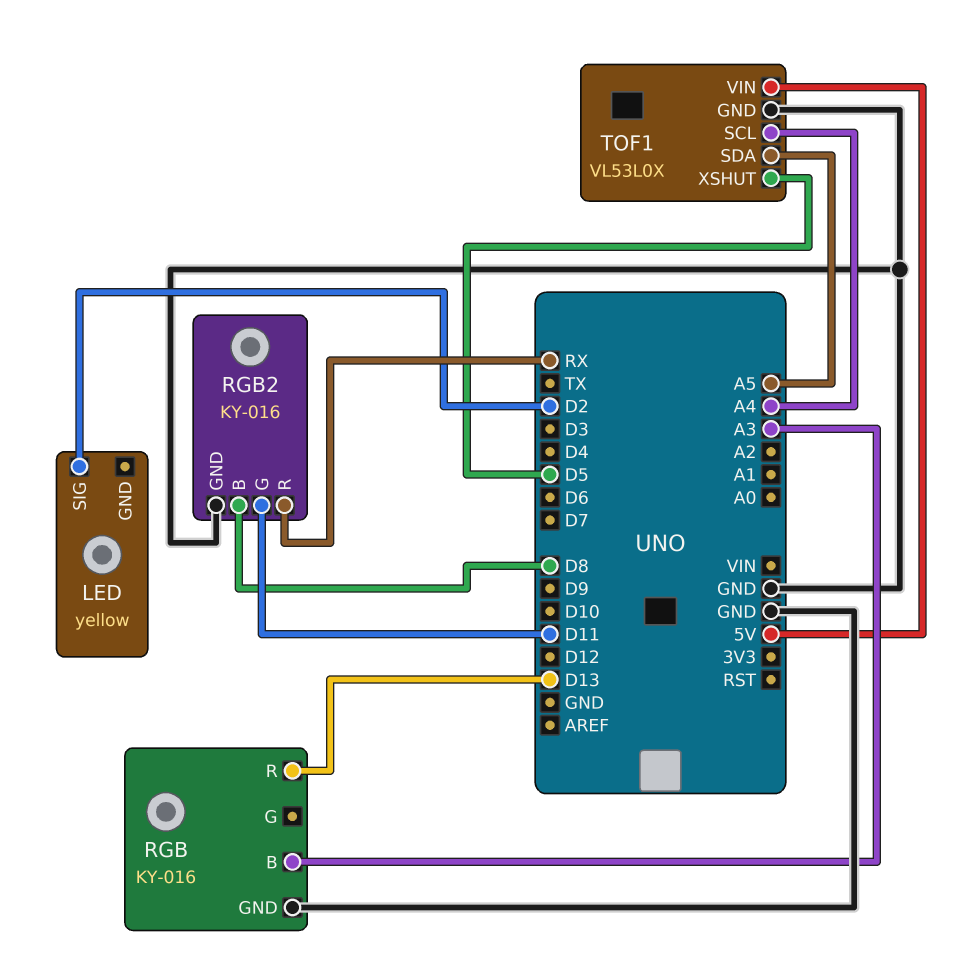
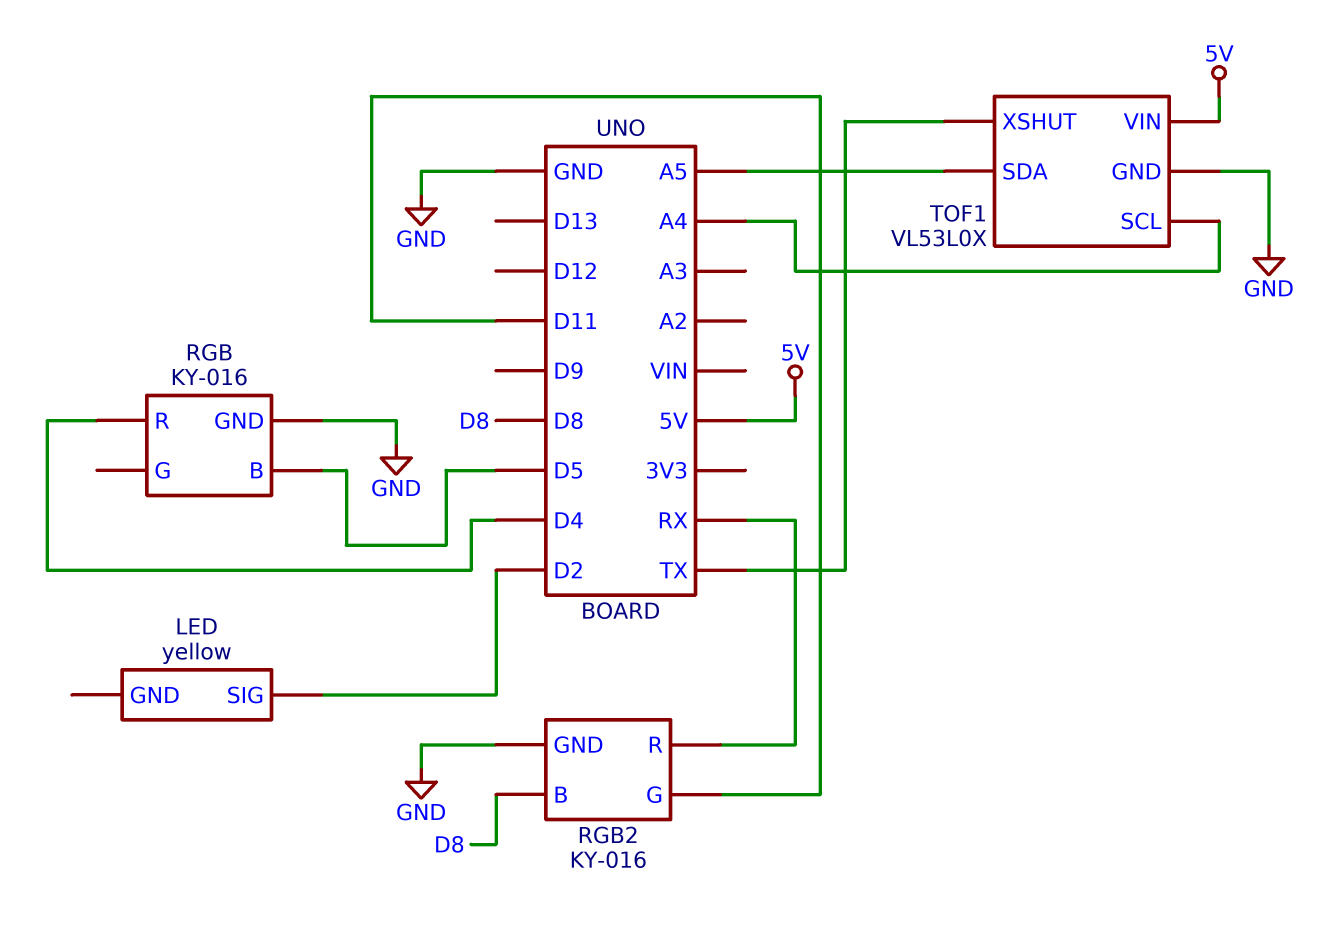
RGB pin B: A3 -> D5
RGB pin R: D13 -> D4
TOF1 pin XSHUT: D5 -> TX

